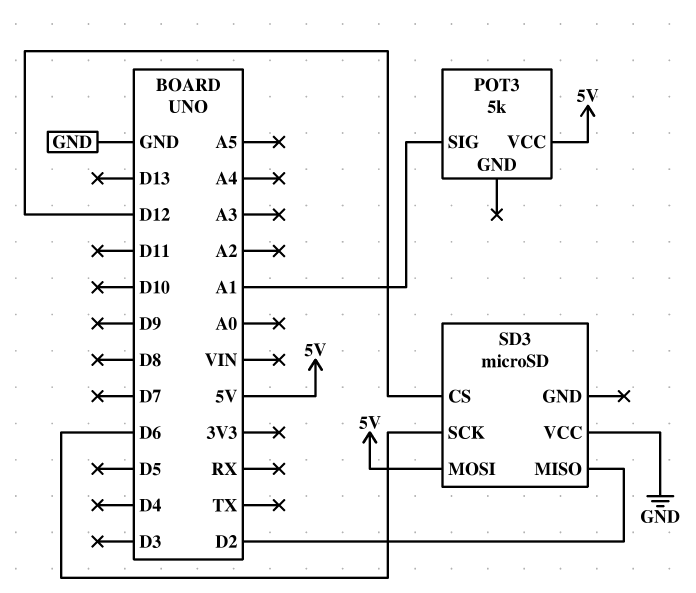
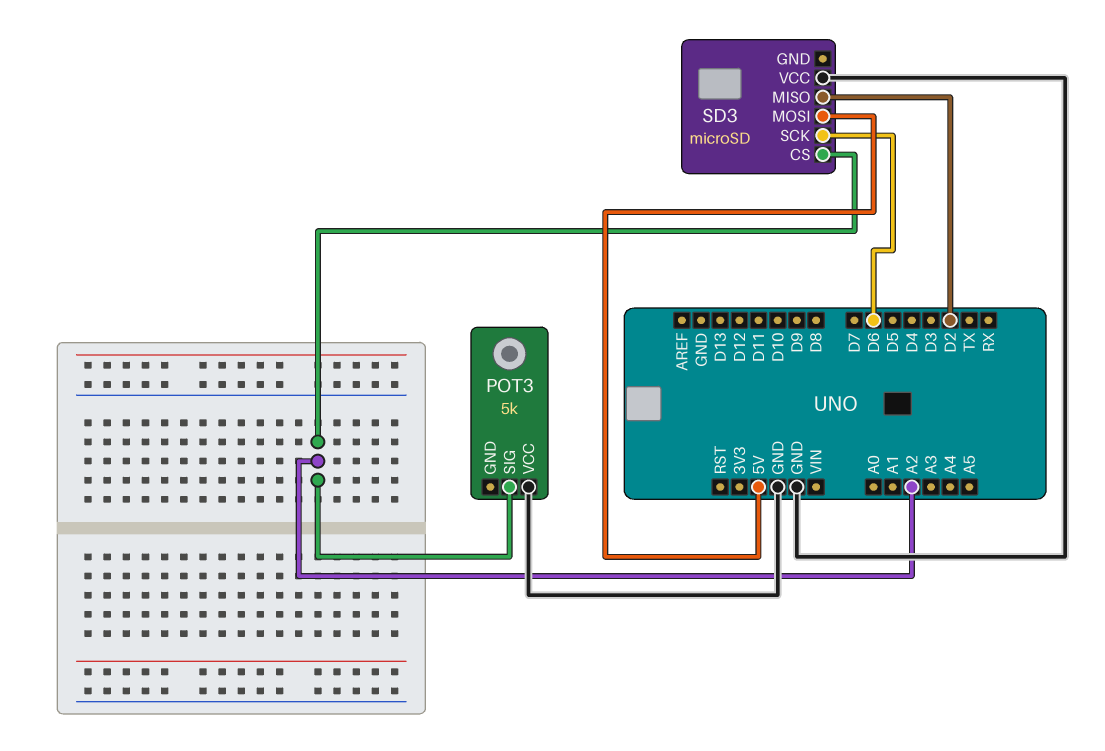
POT3 pin SIG: A1 -> A2
POT3 pin VCC: 5V -> GND
SD3 pin CS: D12 -> A2

